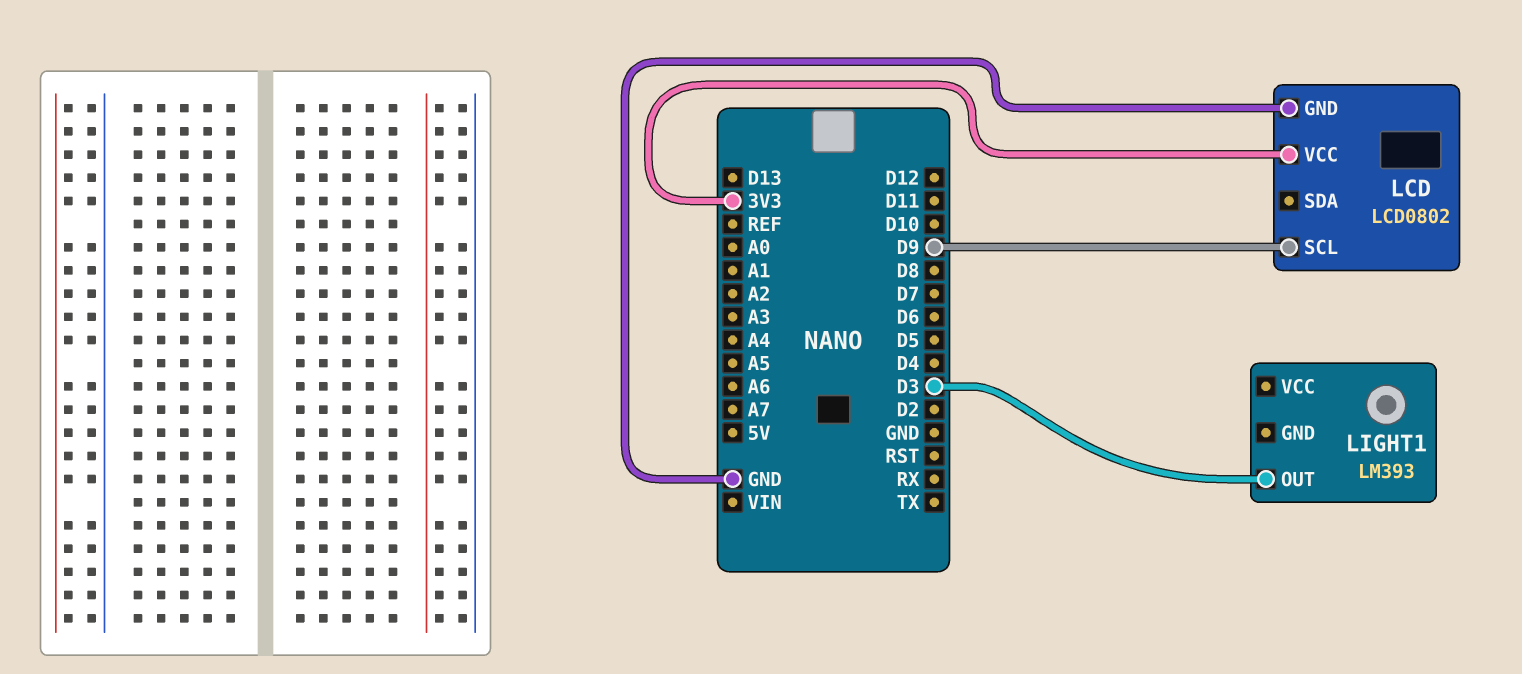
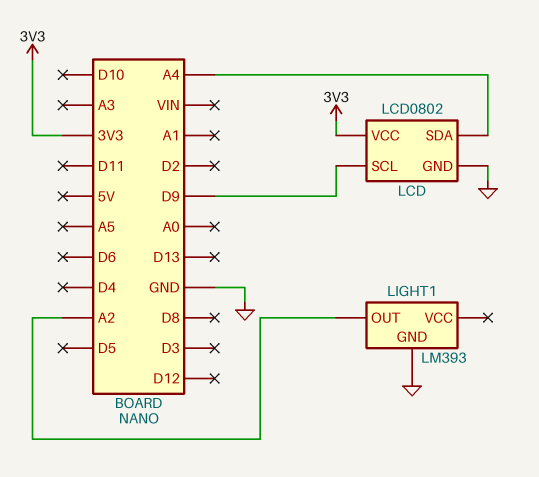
LCD pin SDA: none -> A4
LIGHT1 pin GND: none -> GND
LIGHT1 pin OUT: D3 -> A2

